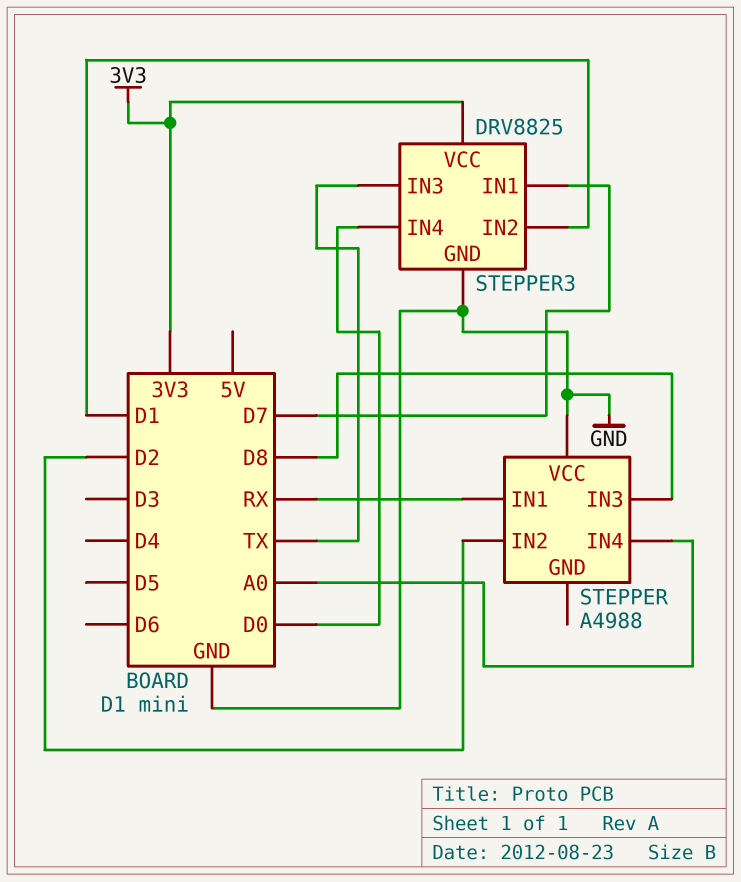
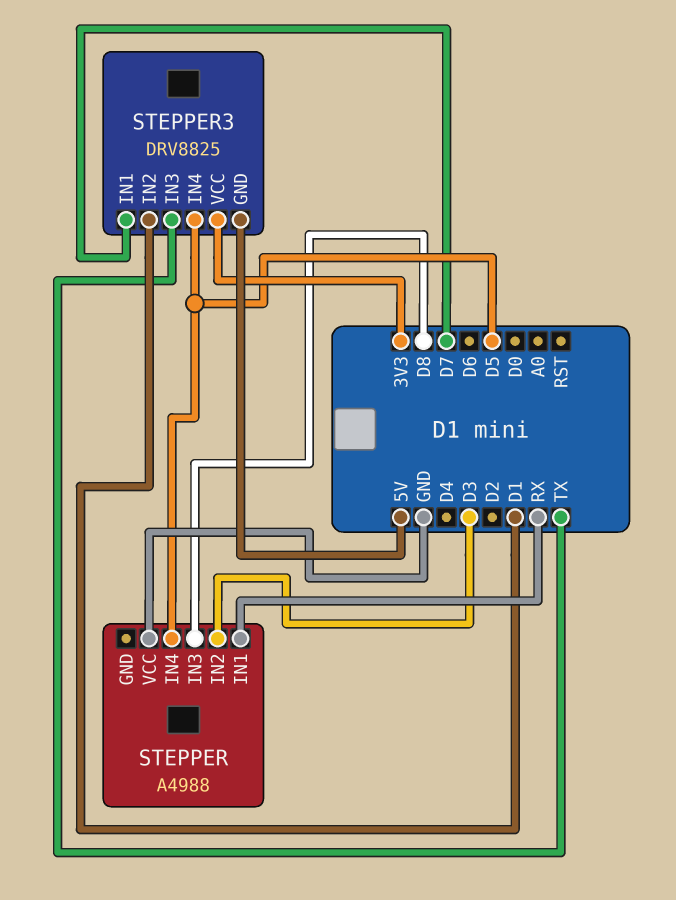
STEPPER pin IN2: D2 -> D3
STEPPER pin IN4: A0 -> D5
STEPPER3 pin GND: GND -> 5V
STEPPER3 pin IN4: D0 -> D5

